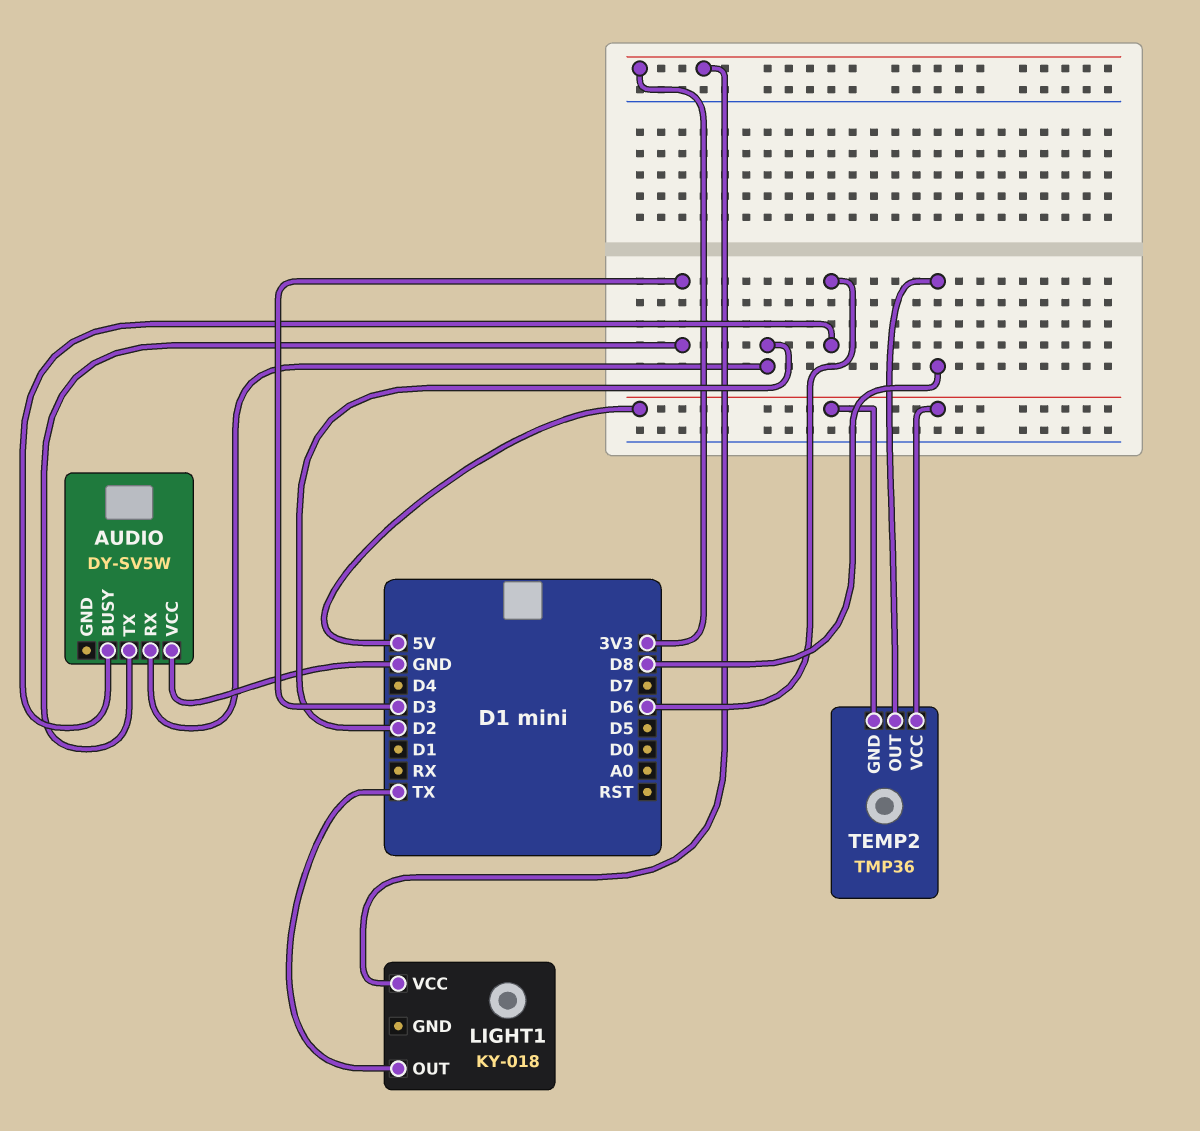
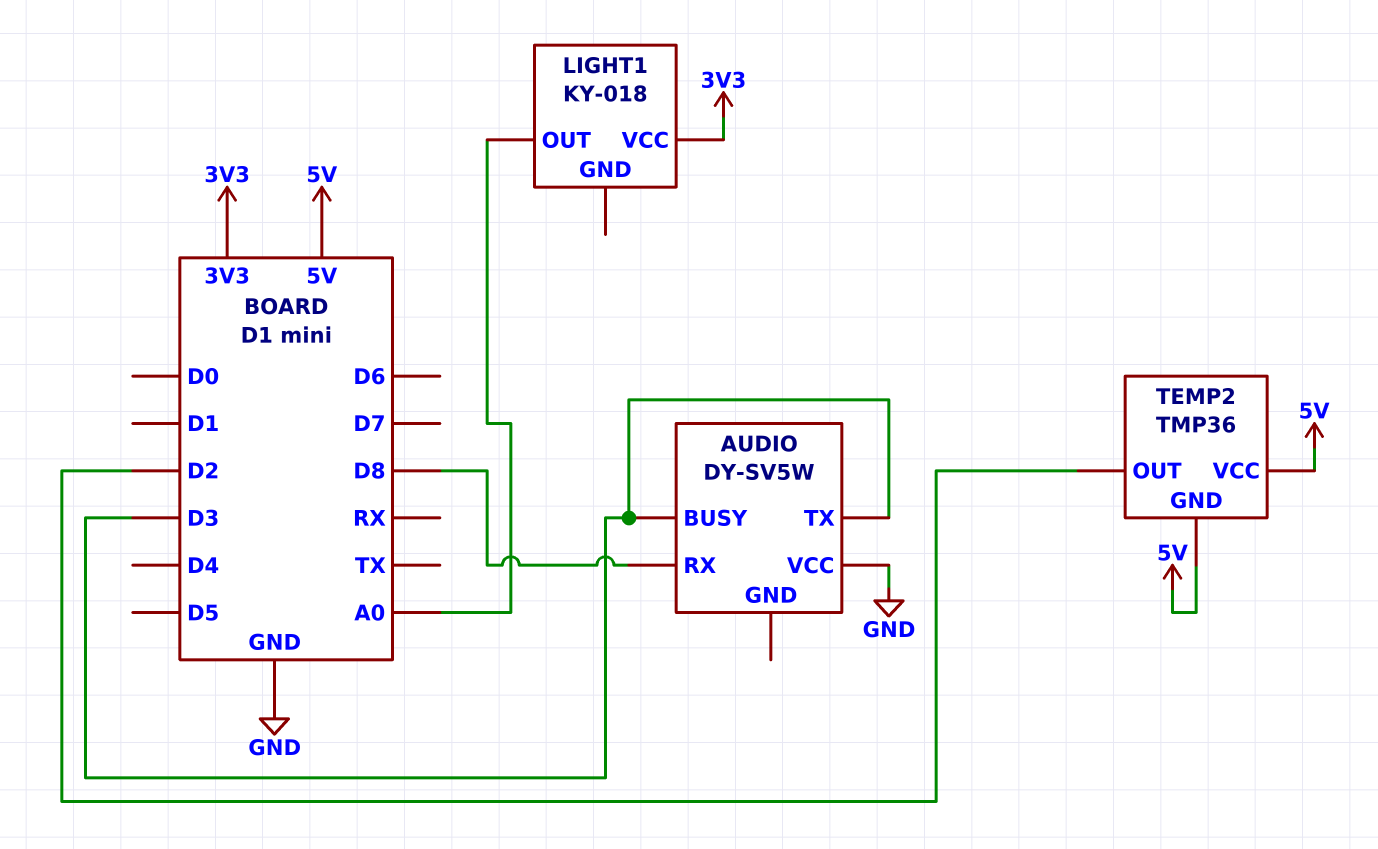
AUDIO pin BUSY: D6 -> D3
AUDIO pin RX: D2 -> D8
LIGHT1 pin OUT: TX -> A0
TEMP2 pin OUT: D8 -> D2

